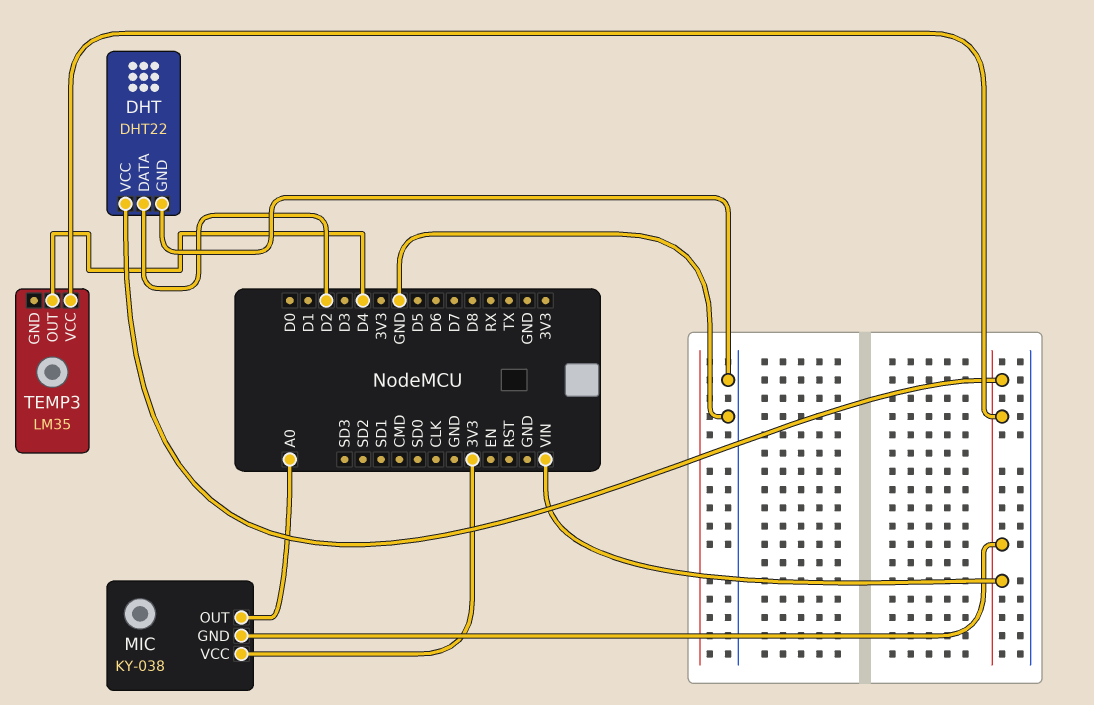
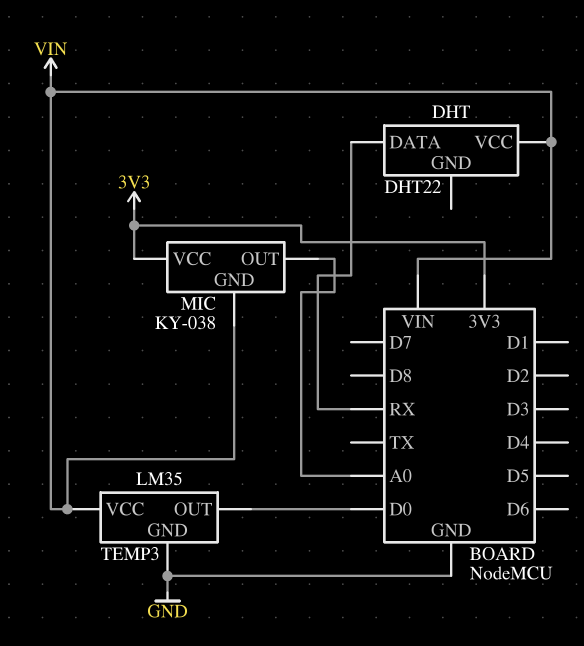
DHT pin DATA: D2 -> RX
DHT pin GND: GND -> none
TEMP3 pin GND: none -> GND
TEMP3 pin OUT: D4 -> D0

